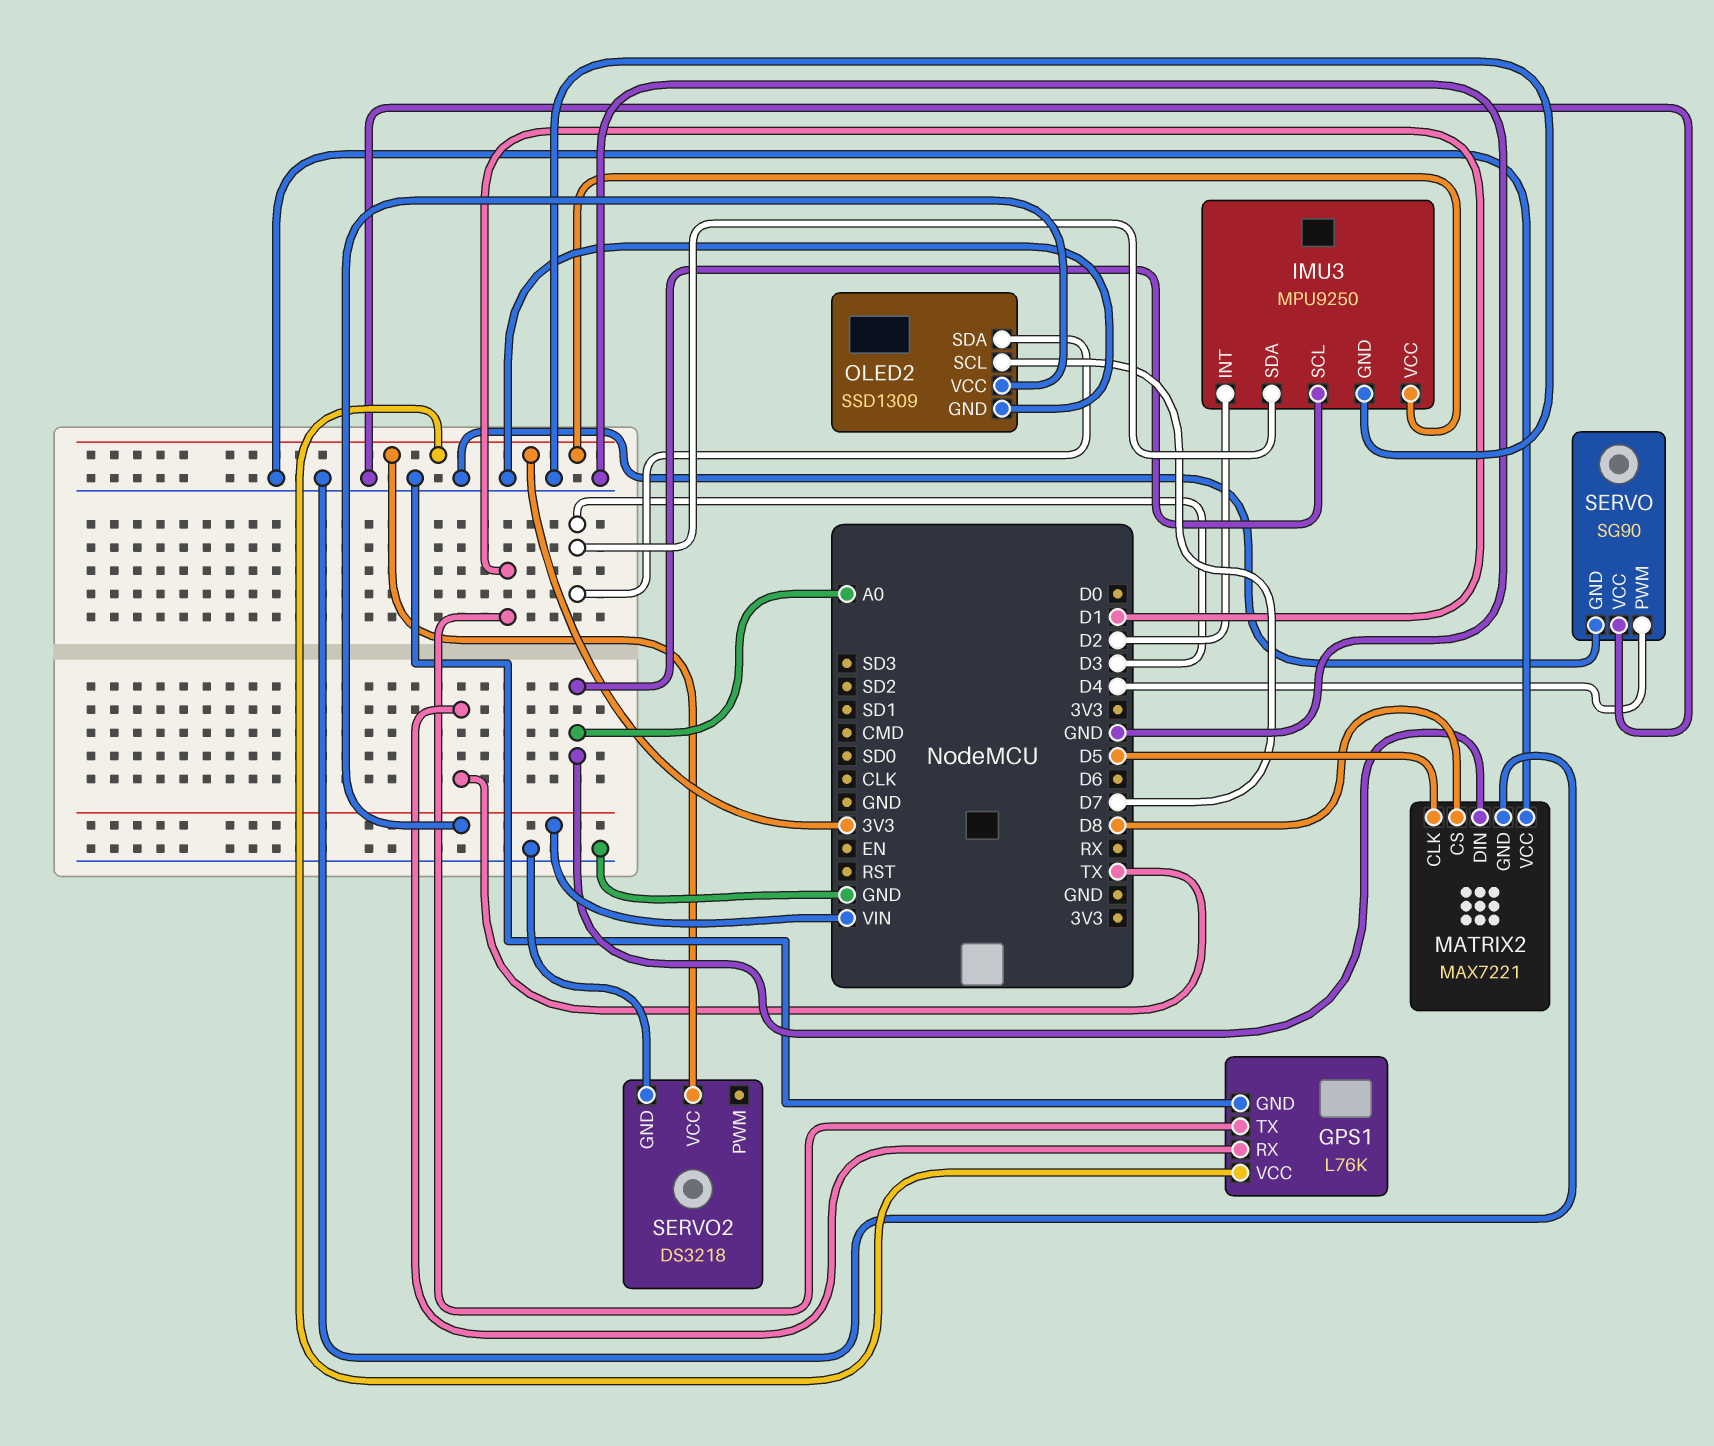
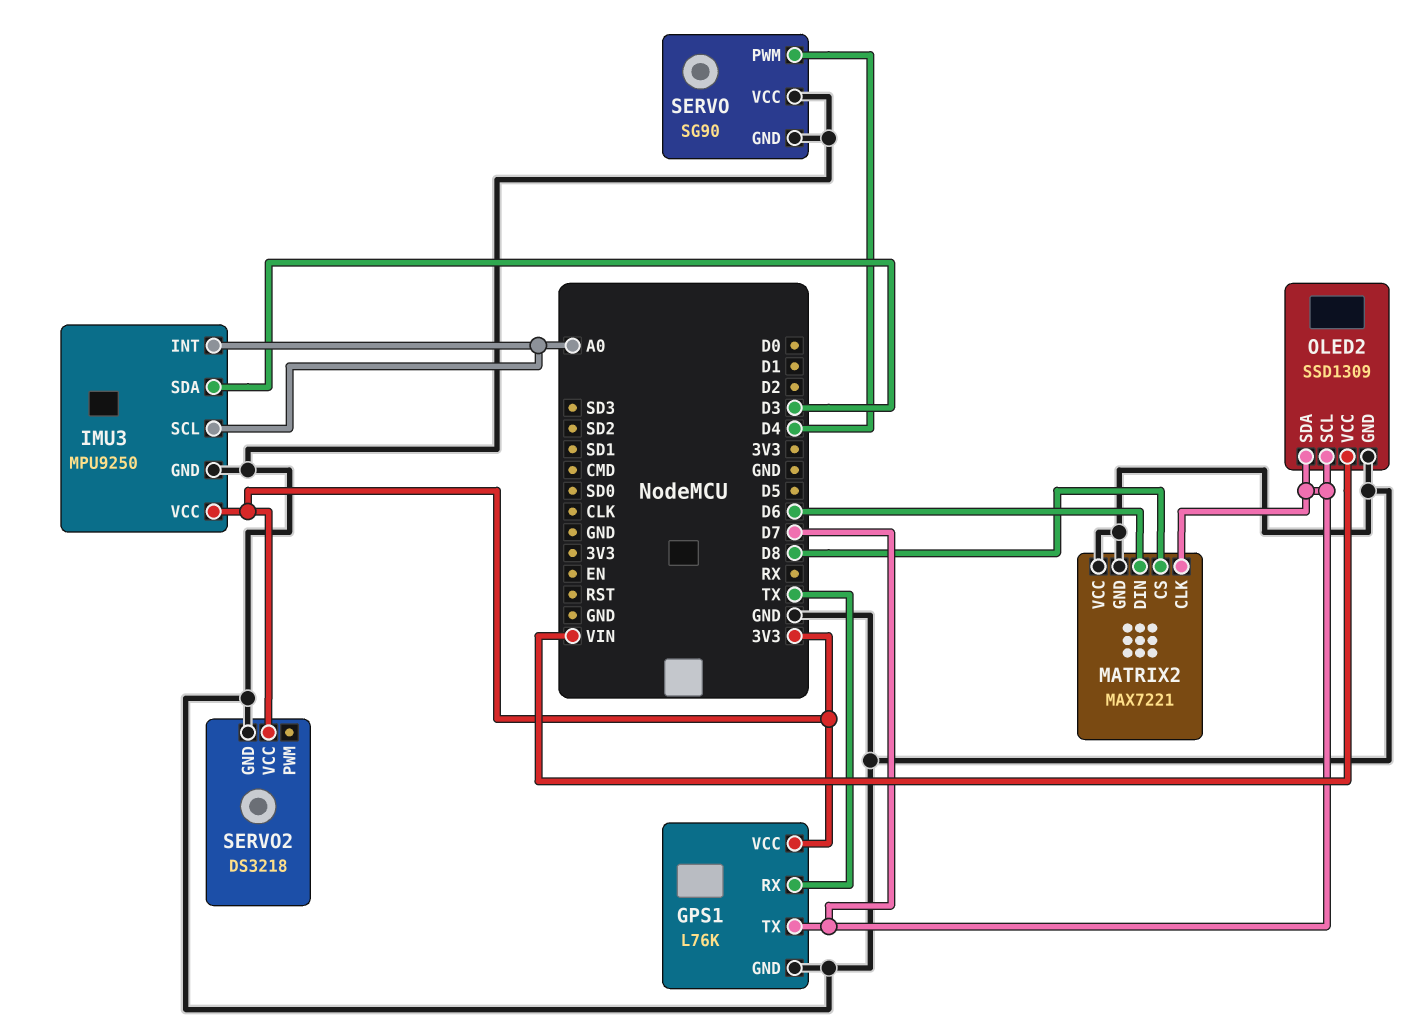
GPS1 pin TX: D1 -> D7
IMU3 pin INT: D2 -> A0
MATRIX2 pin CLK: D5 -> D7
MATRIX2 pin DIN: A0 -> D6
OLED2 pin SDA: D3 -> D7

